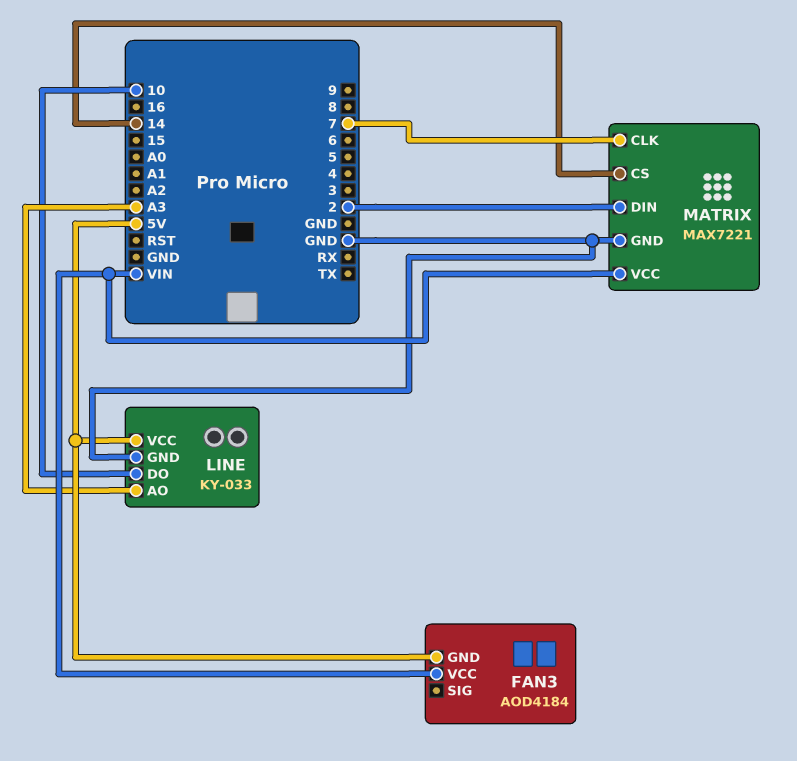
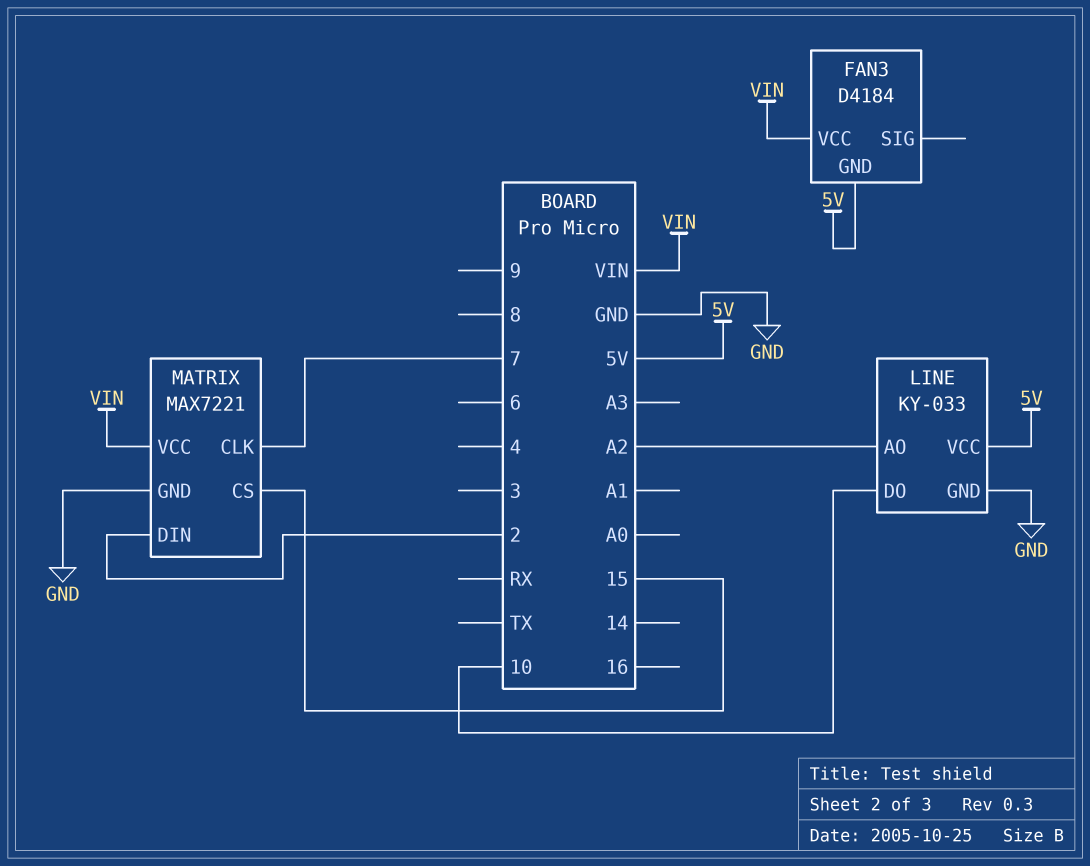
FAN3: AOD4184 -> D4184
LINE pin AO: A3 -> A2
MATRIX pin CS: 14 -> 15

